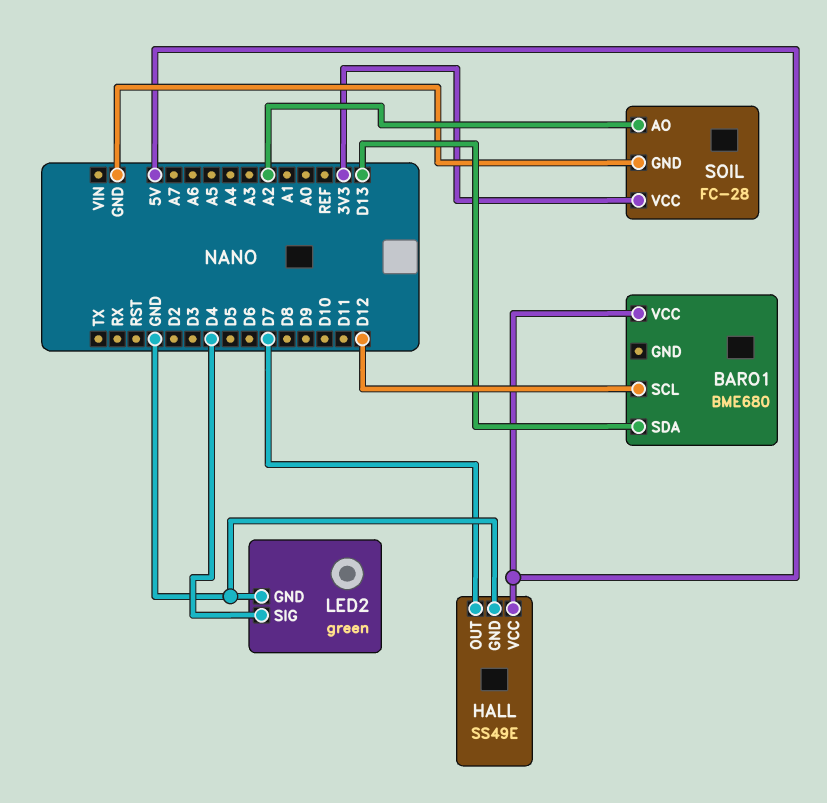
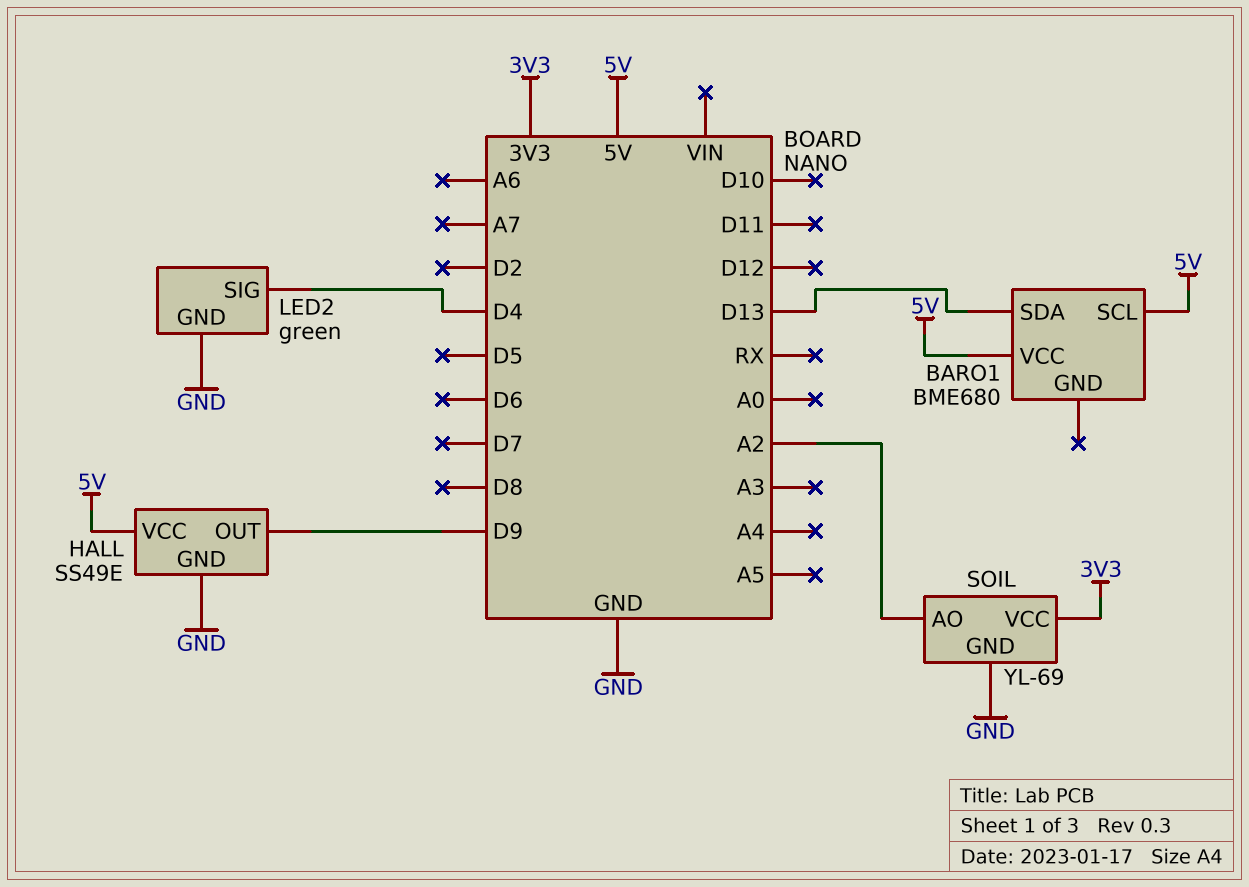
BARO1 pin SCL: D12 -> 5V
HALL pin OUT: D7 -> D9
SOIL: FC-28 -> YL-69

